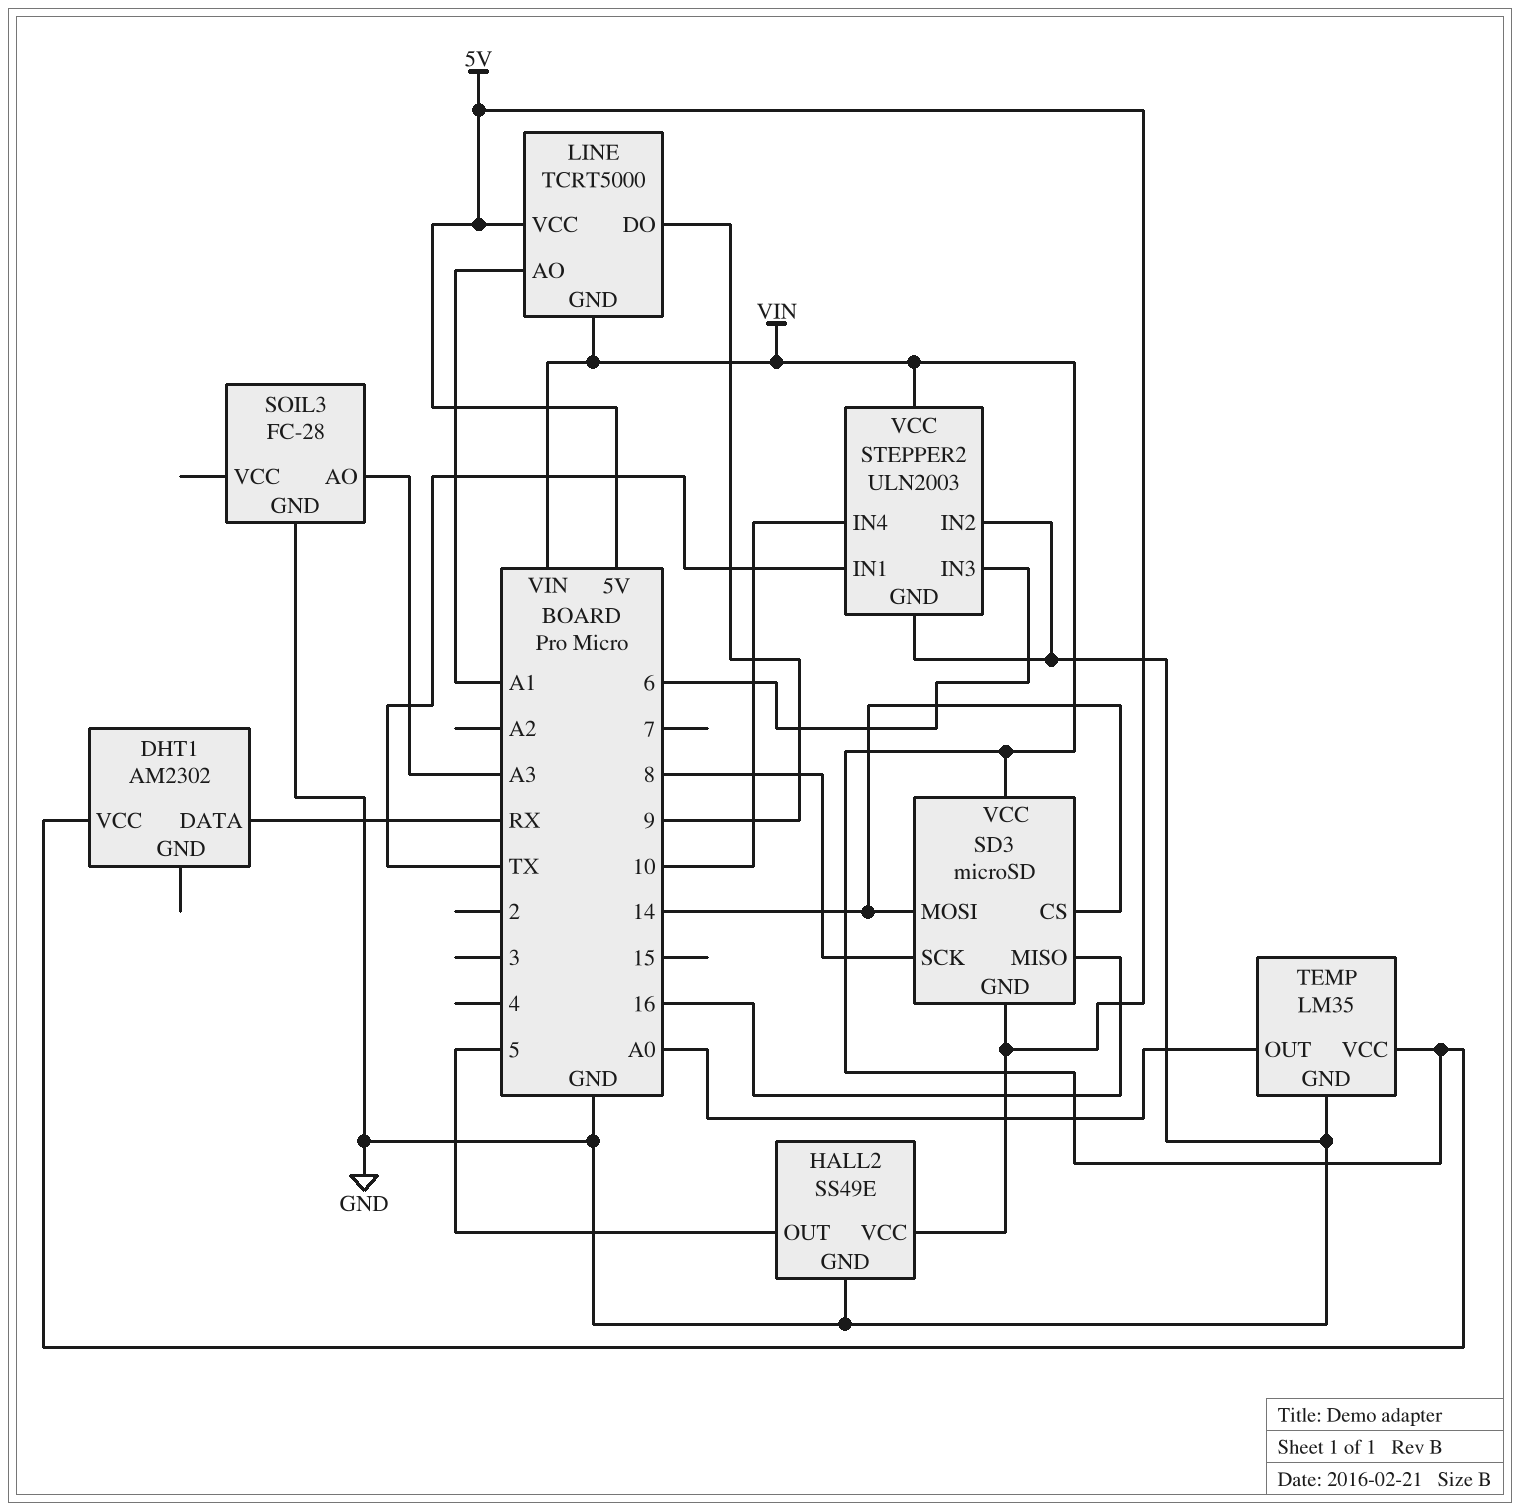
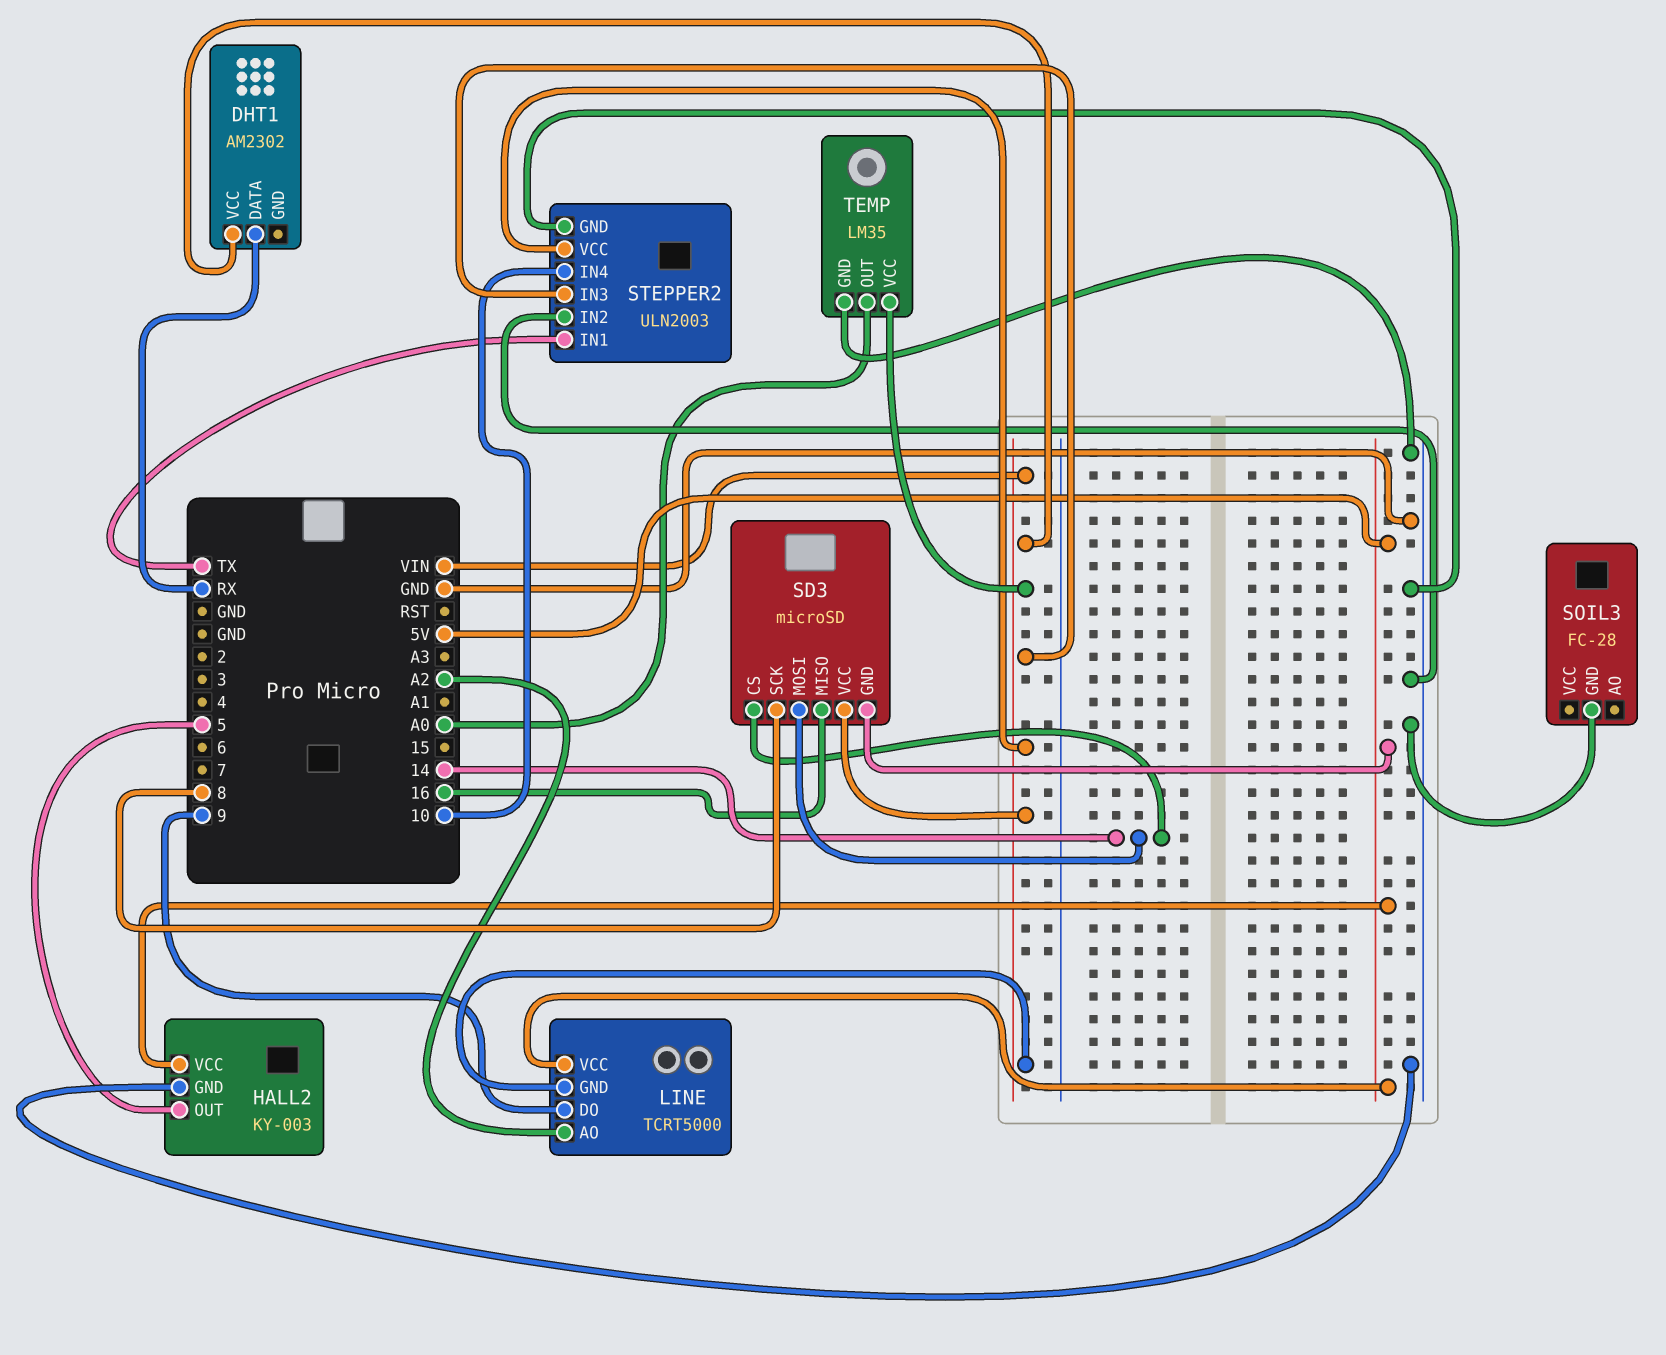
HALL2: SS49E -> KY-003
LINE pin AO: A1 -> A2
SOIL3 pin AO: A3 -> none
STEPPER2 pin IN3: 6 -> VIN

